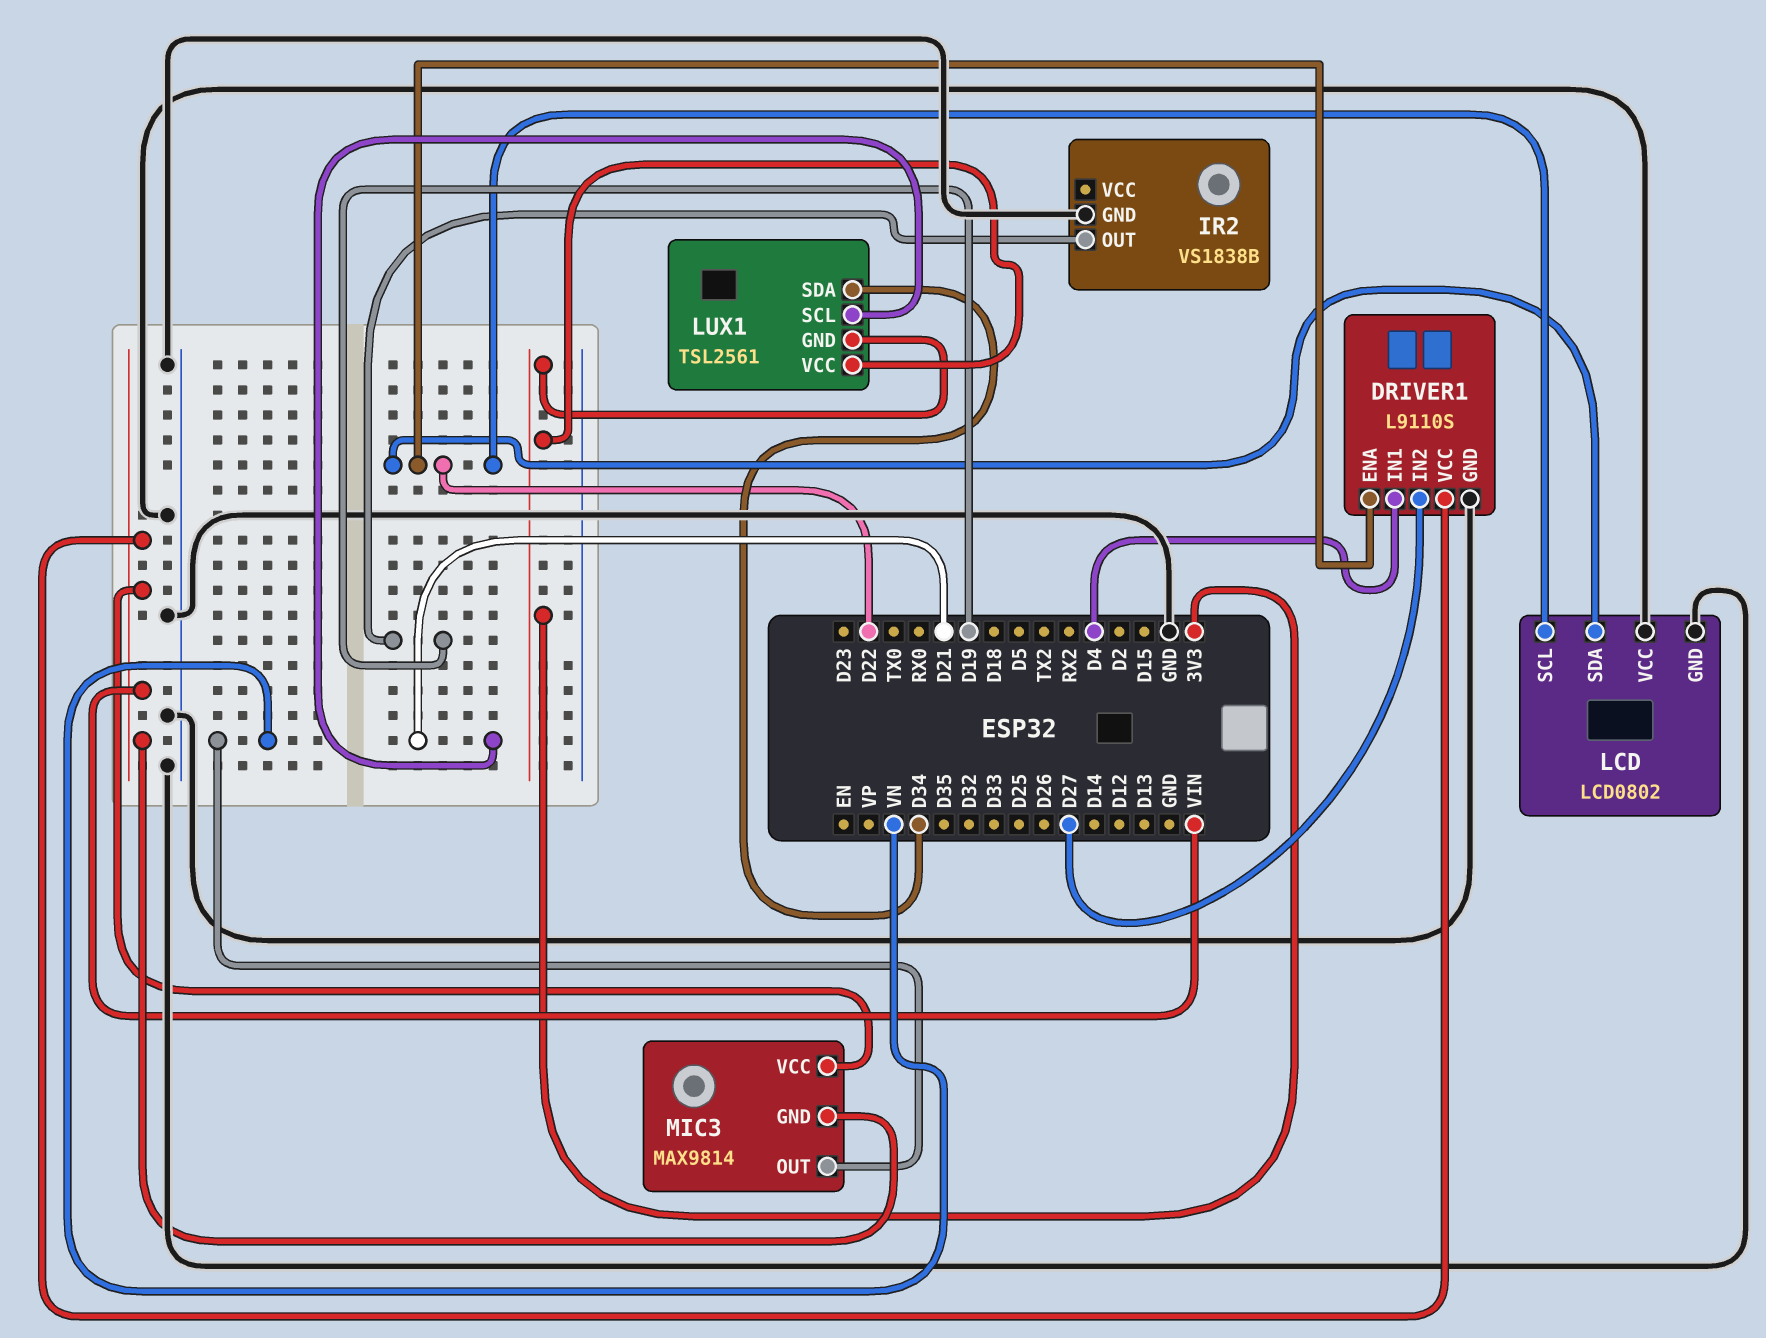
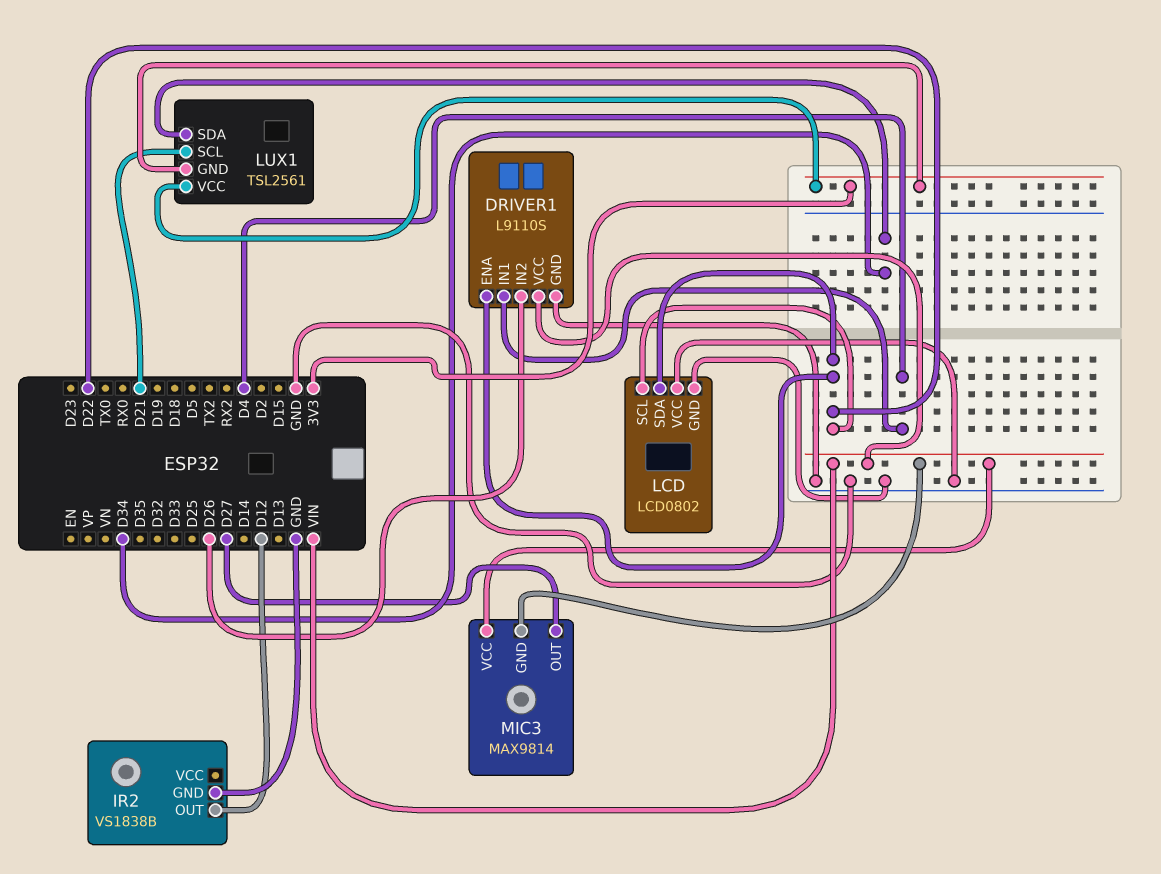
DRIVER1 pin IN2: D27 -> D26
IR2 pin OUT: D19 -> D12
MIC3 pin OUT: VN -> D27

